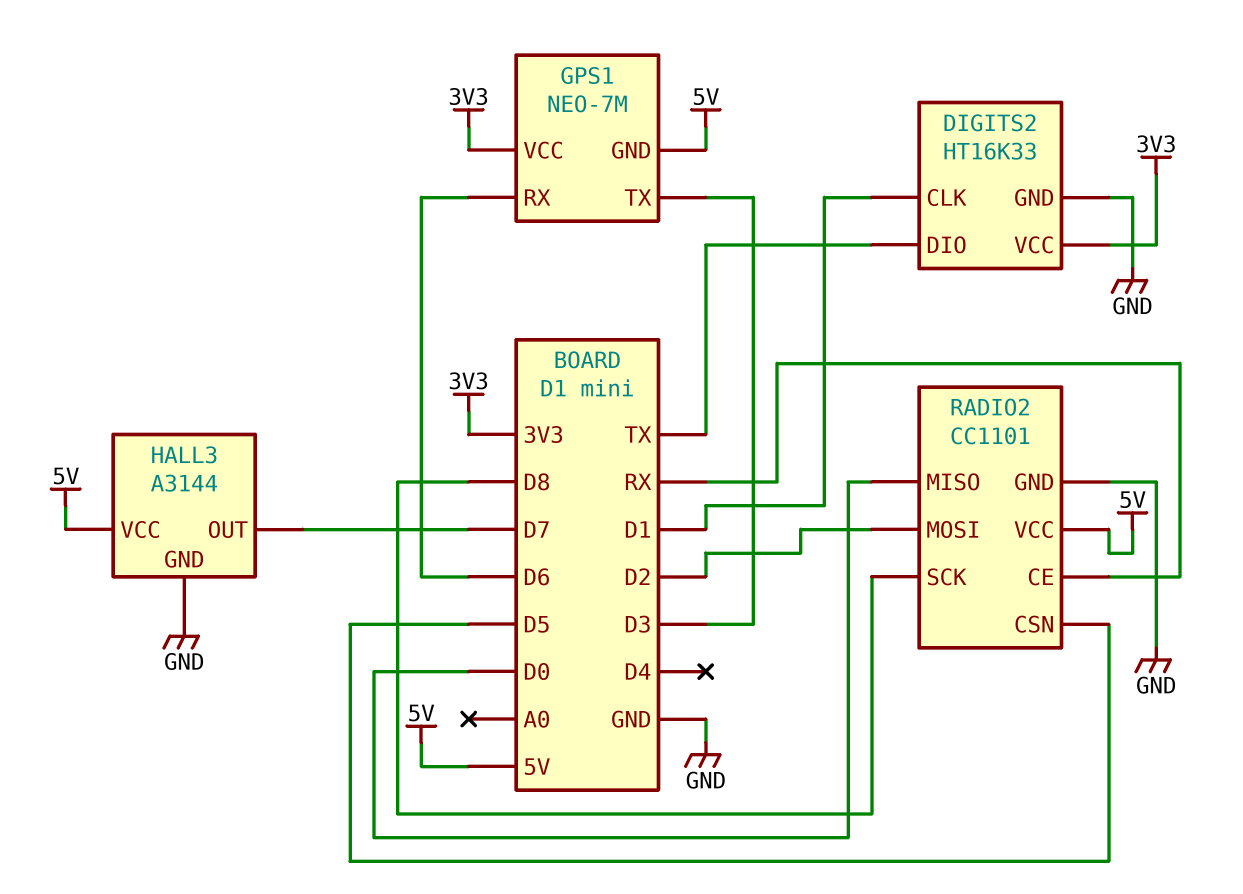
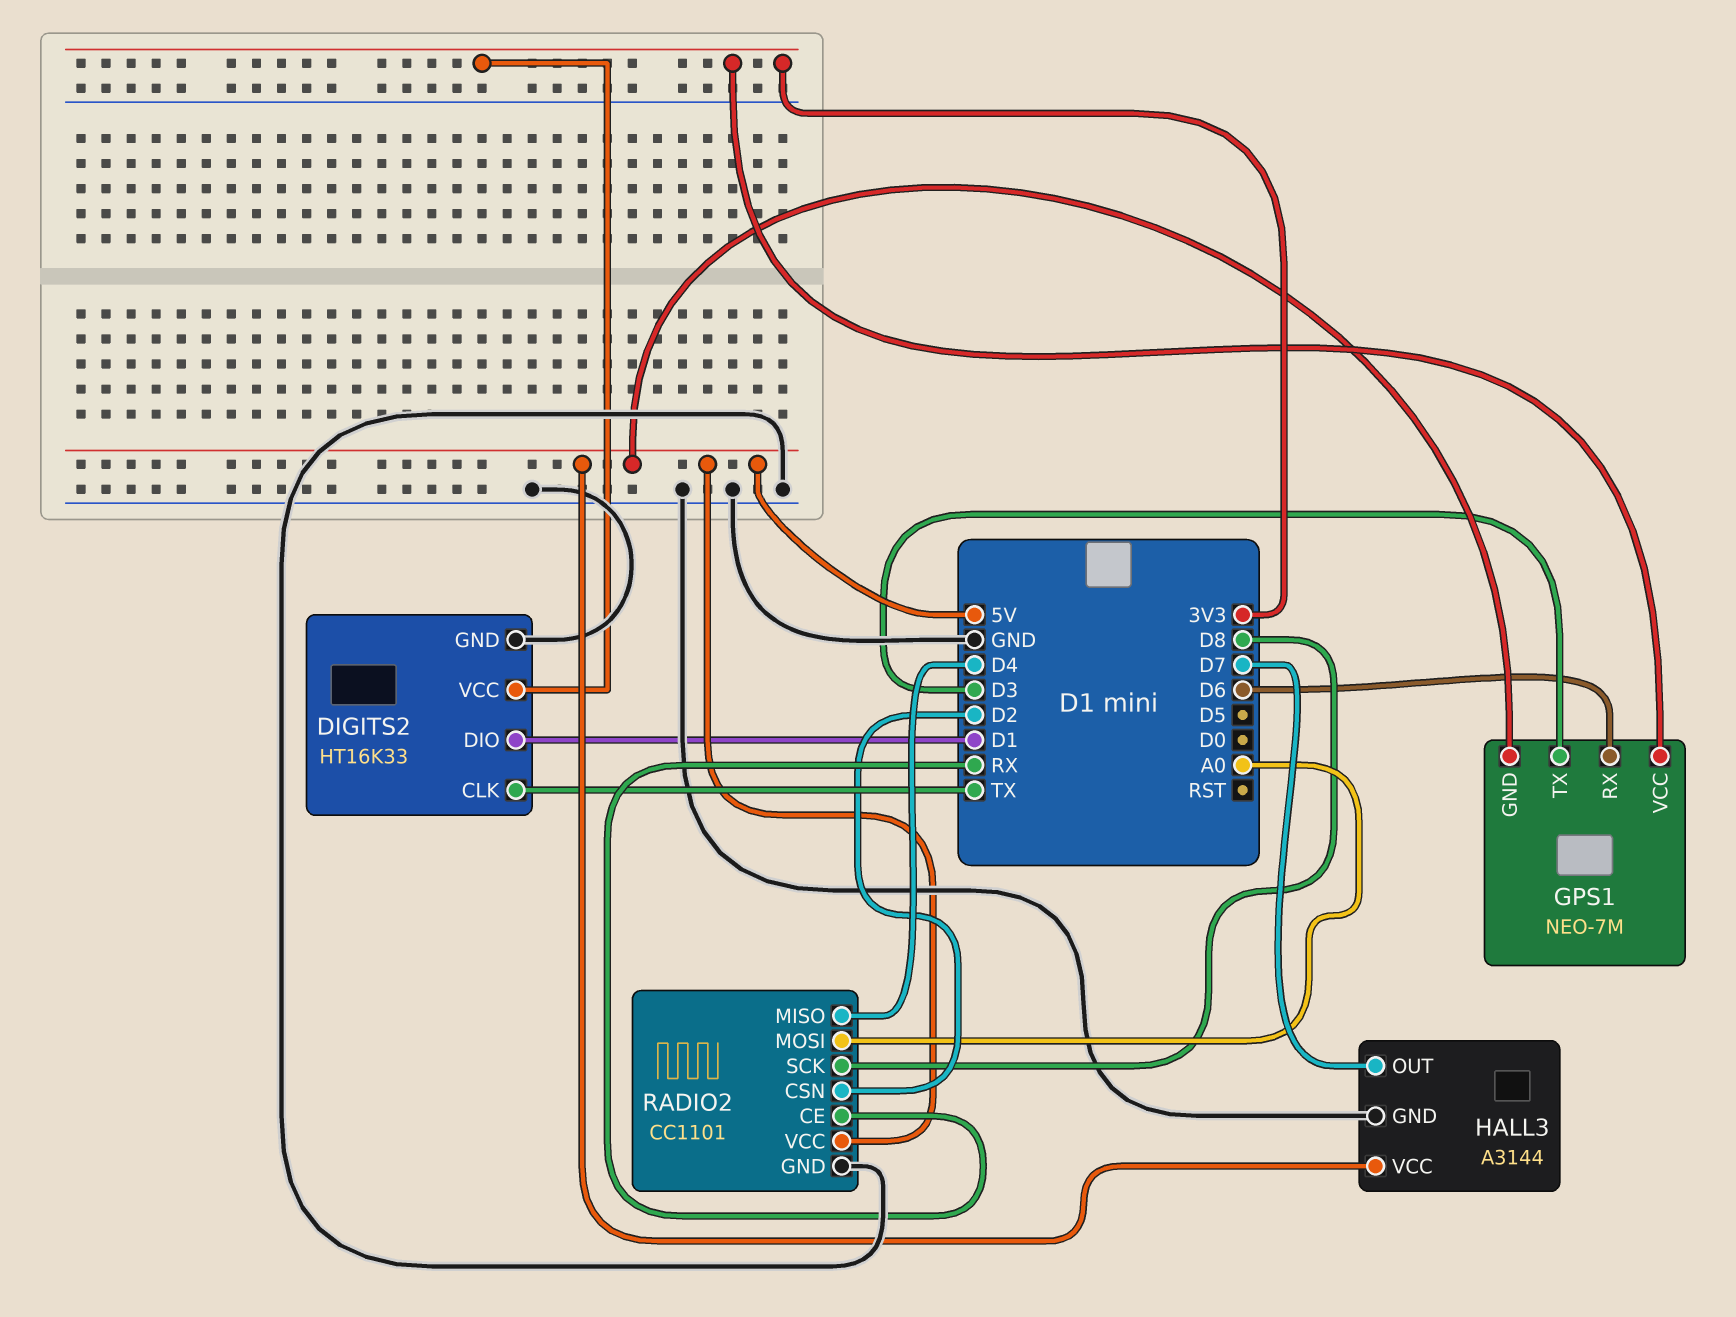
DIGITS2 pin CLK: D1 -> TX
DIGITS2 pin DIO: TX -> D1
RADIO2 pin CSN: D5 -> D2
RADIO2 pin MISO: D0 -> D4
RADIO2 pin MOSI: D2 -> A0

